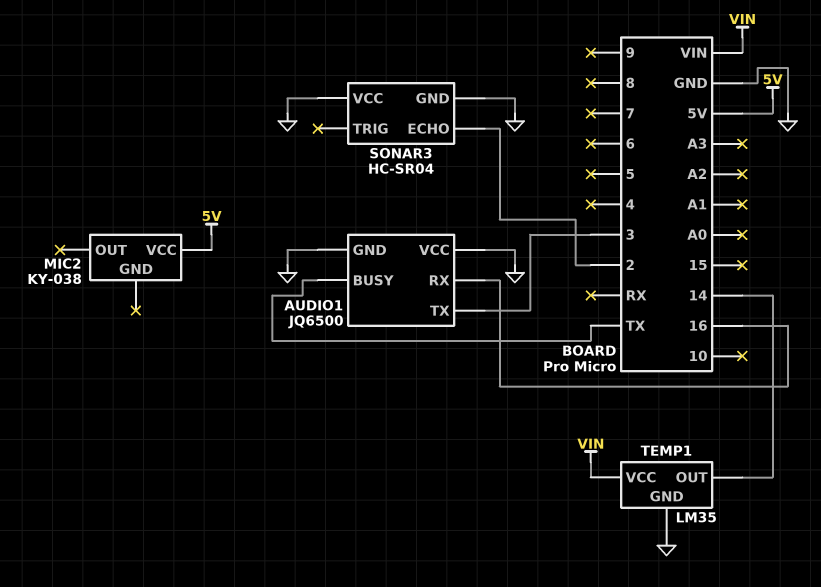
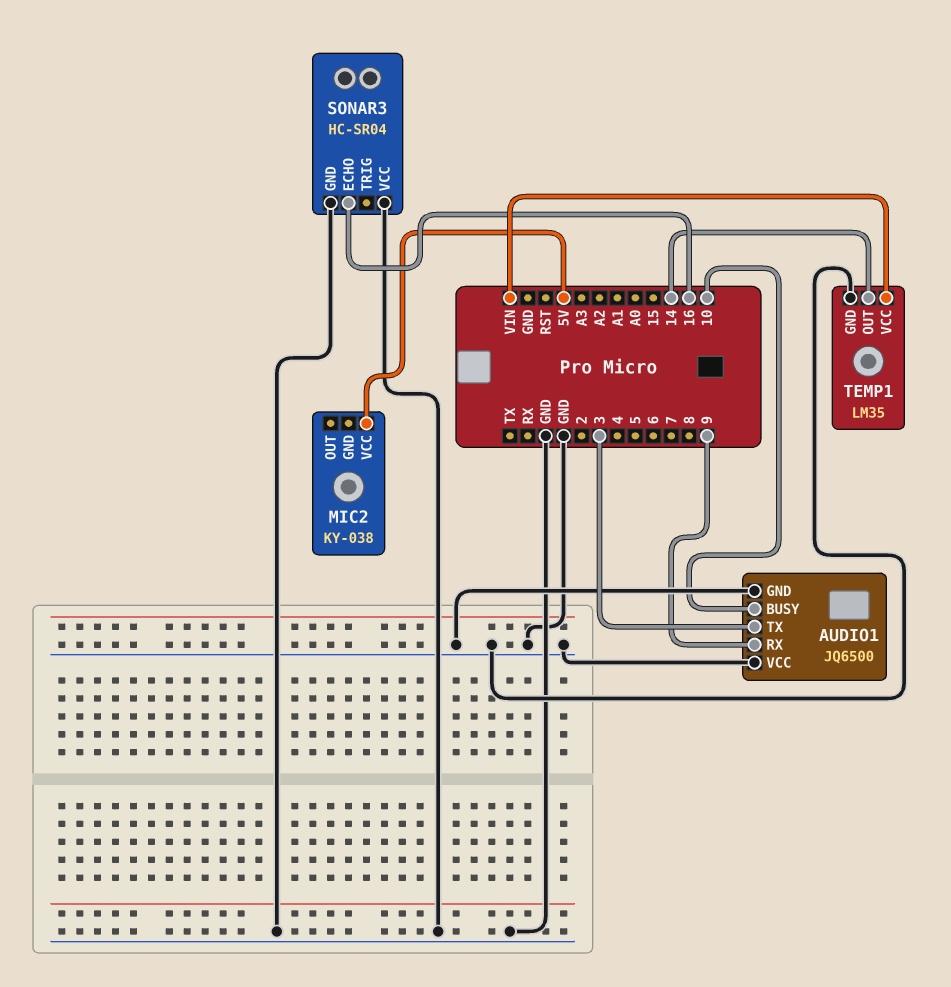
AUDIO1 pin BUSY: TX -> 10
AUDIO1 pin RX: 16 -> 9
SONAR3 pin ECHO: 2 -> 16

